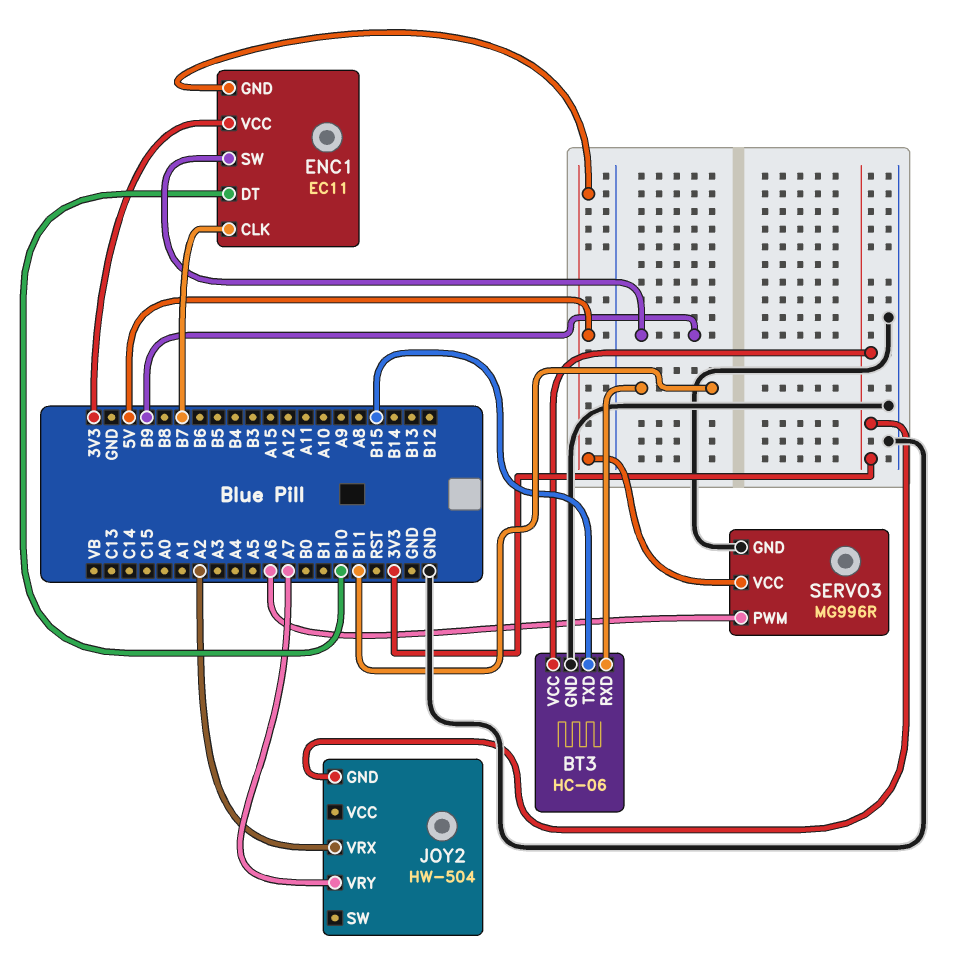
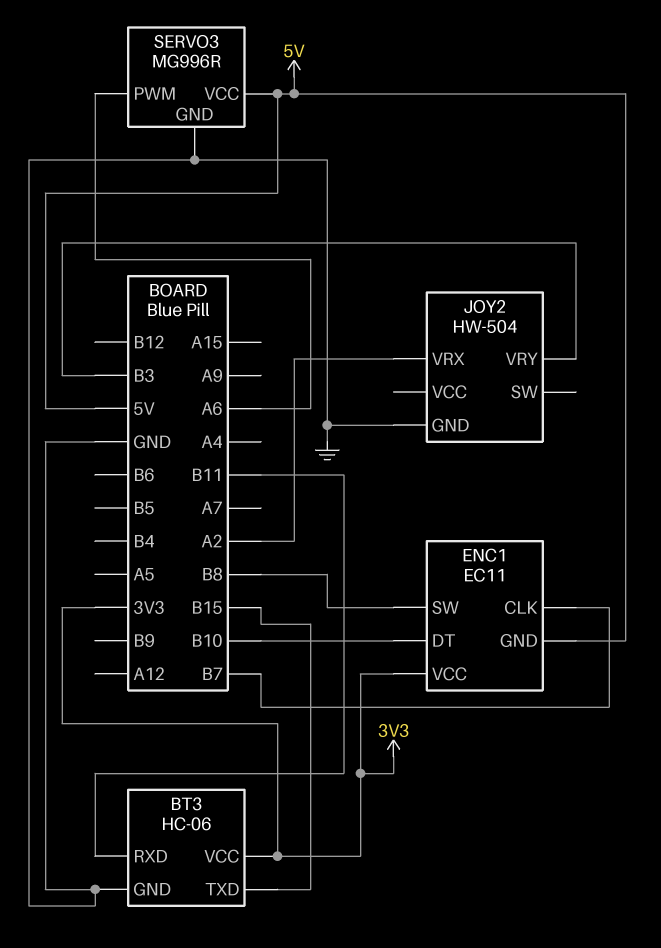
ENC1 pin SW: B9 -> B8
JOY2 pin GND: 3V3 -> GND
JOY2 pin VRY: A7 -> B3

